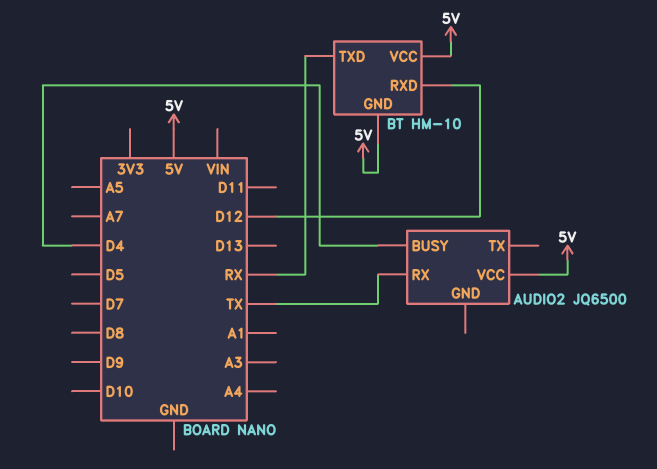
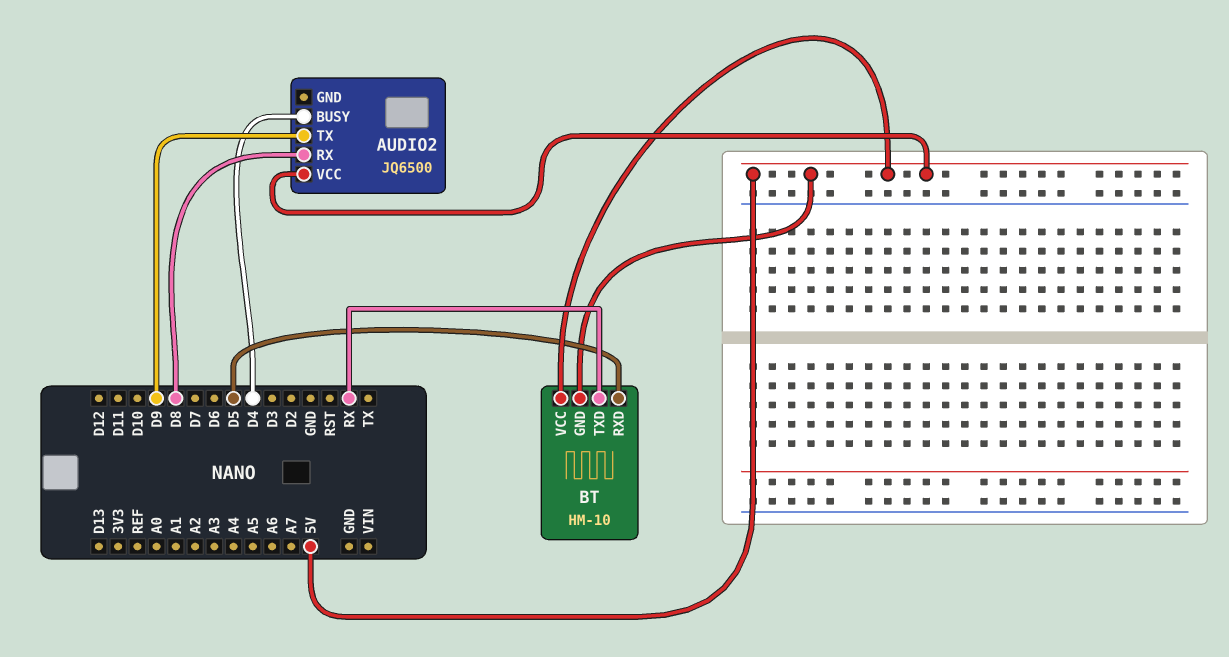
AUDIO2 pin RX: TX -> D8
AUDIO2 pin TX: none -> D9
BT pin RXD: D12 -> D5

